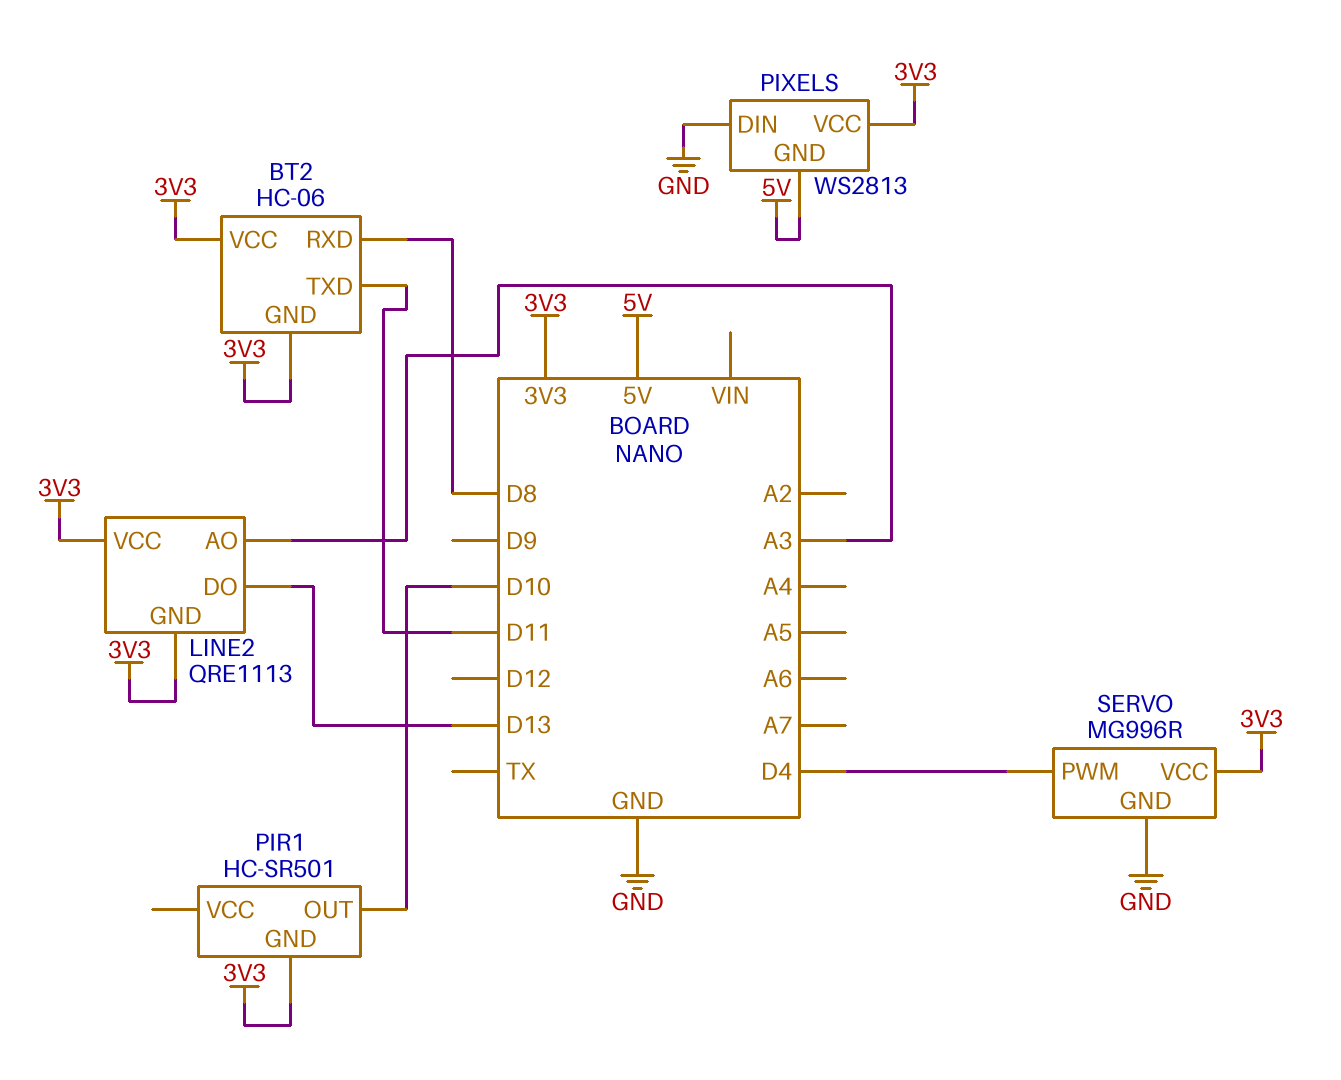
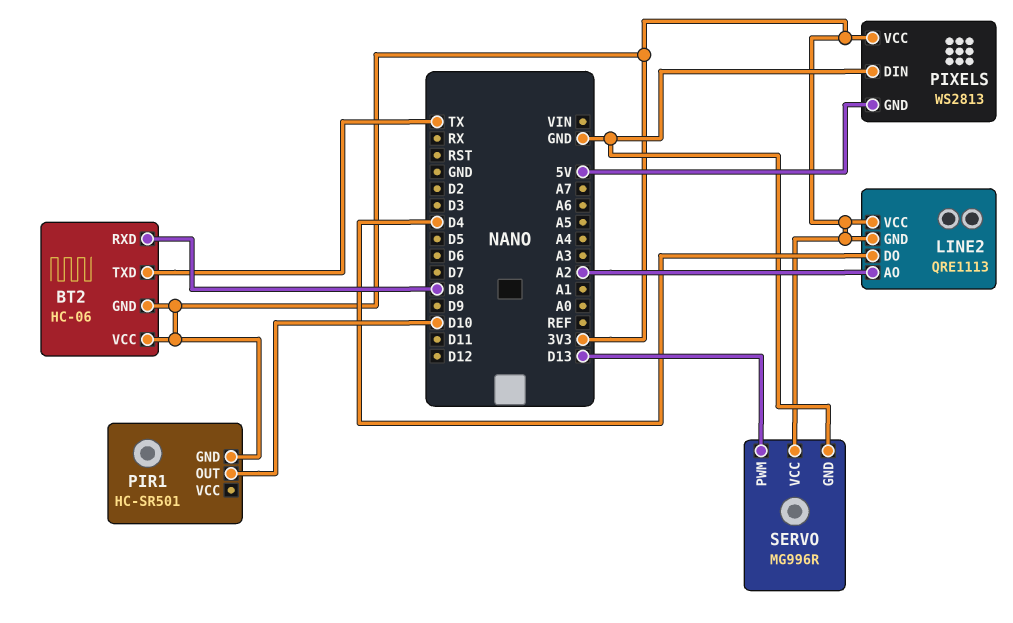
BT2 pin TXD: D11 -> TX
LINE2 pin AO: A3 -> A2
LINE2 pin DO: D13 -> D4
SERVO pin PWM: D4 -> D13

